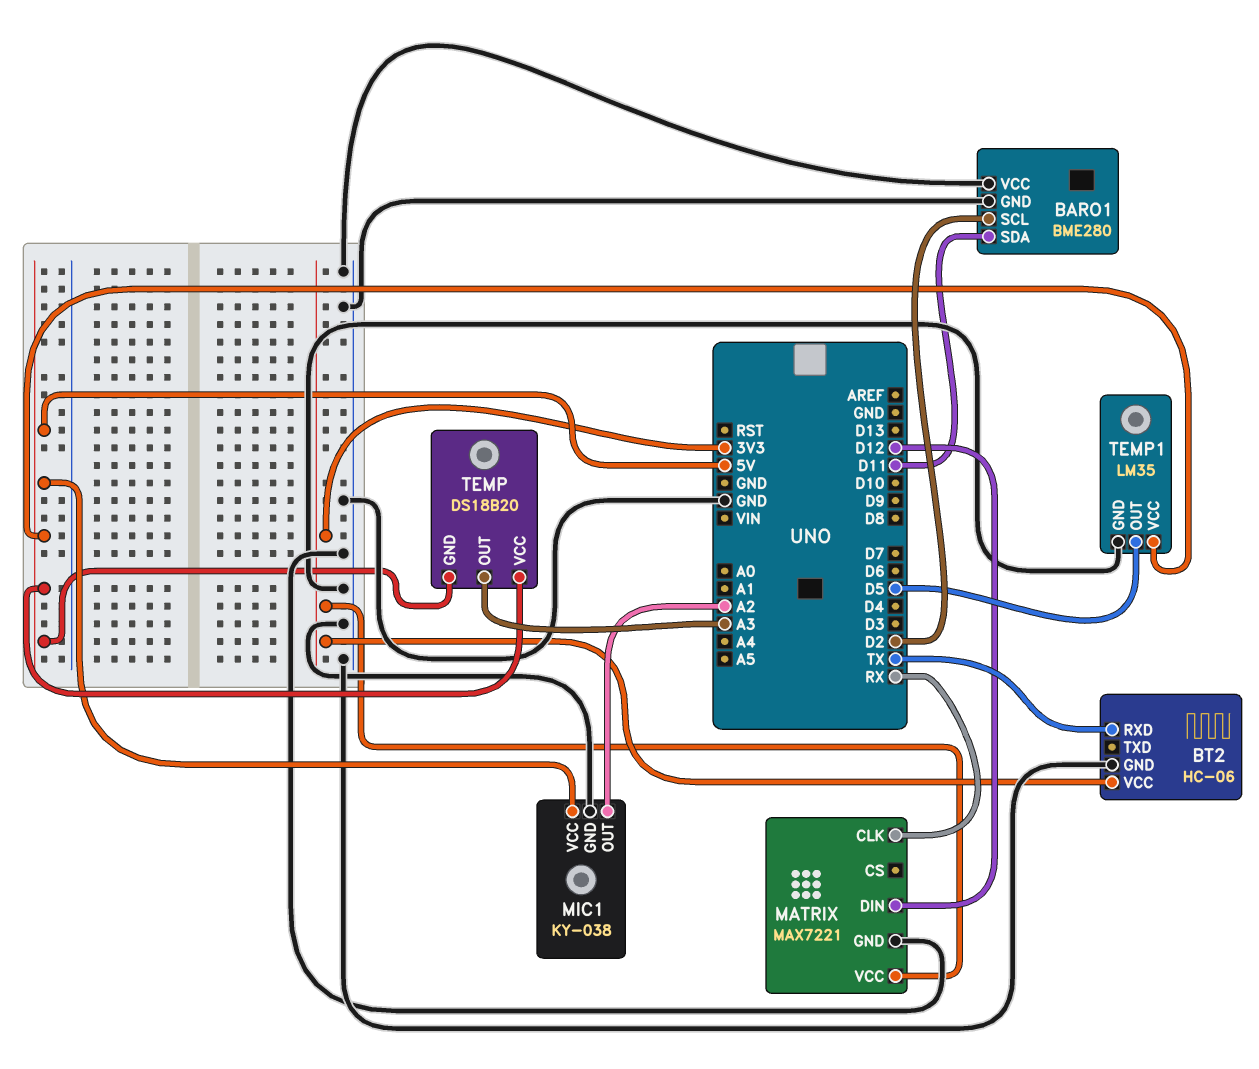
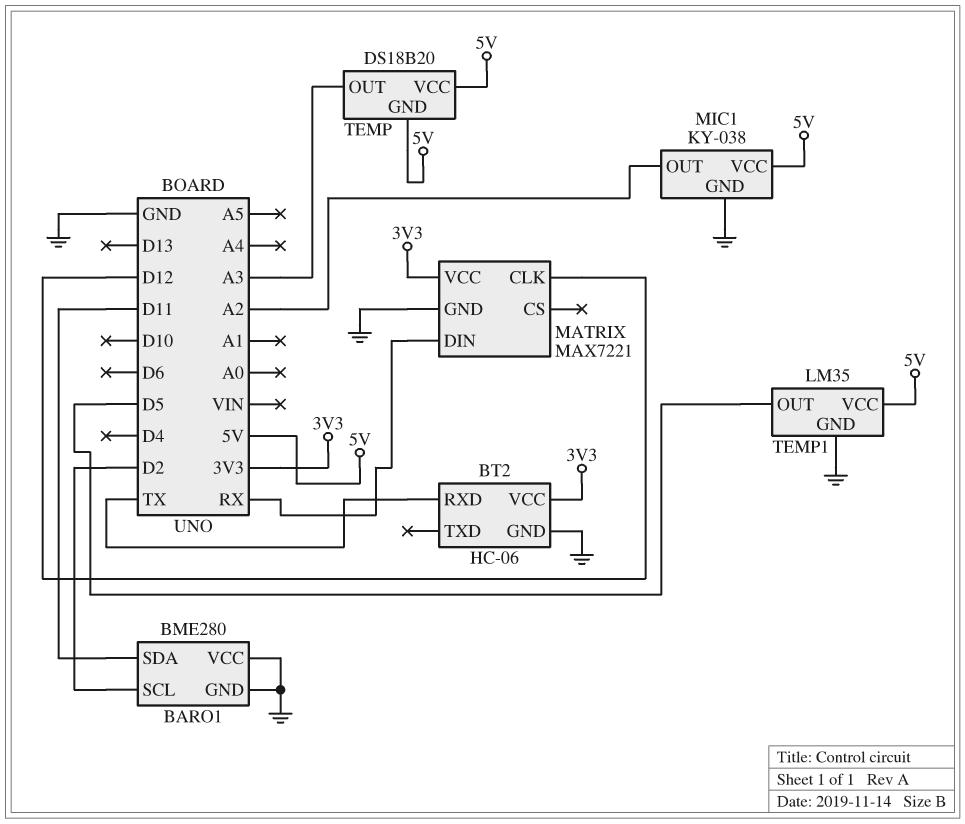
MATRIX pin CLK: RX -> D12
MATRIX pin DIN: D12 -> RX

